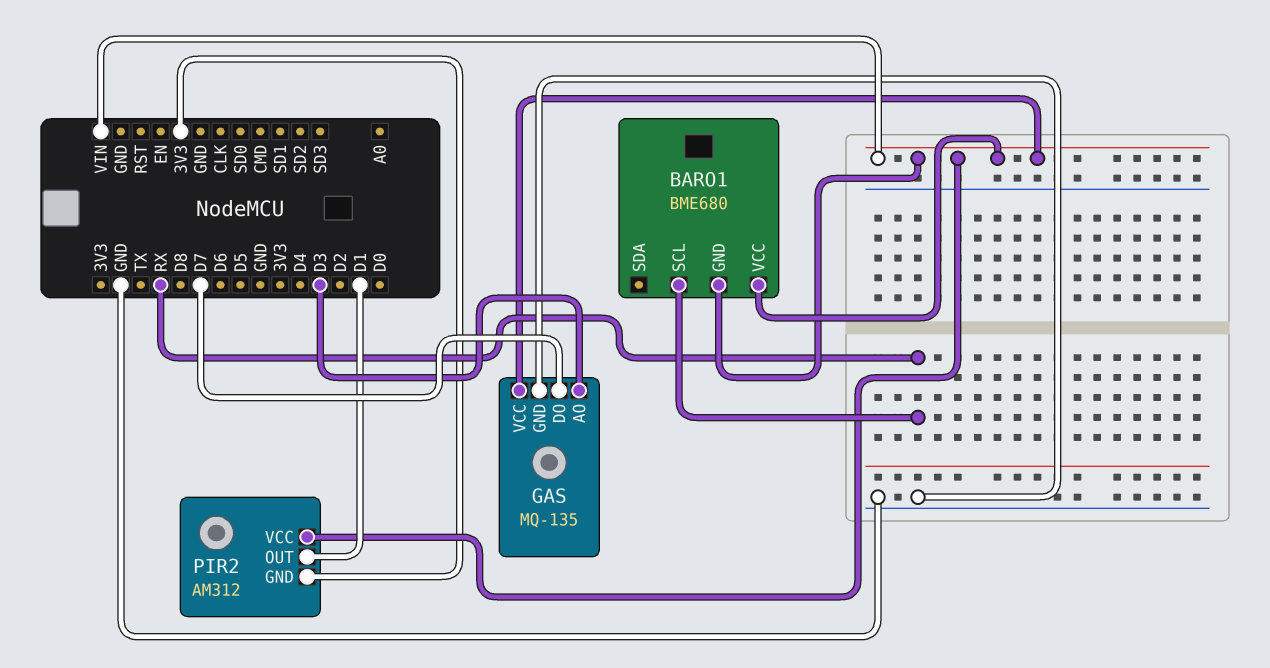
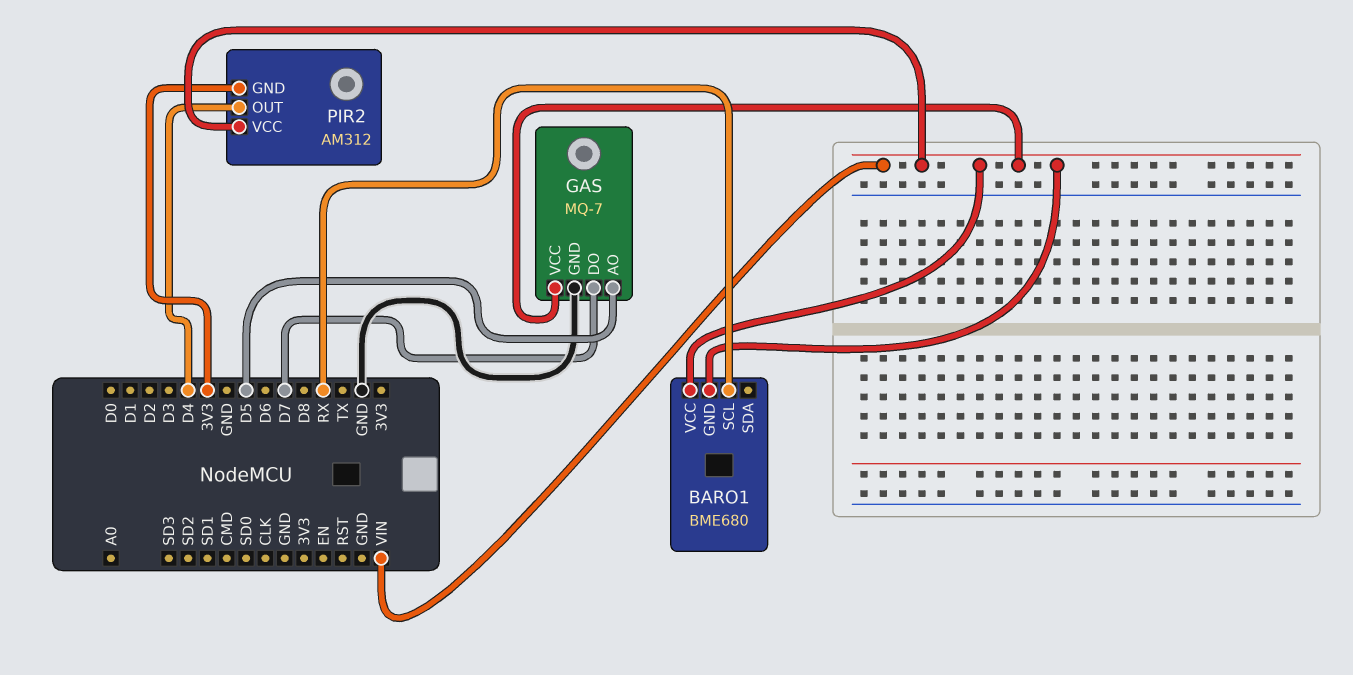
GAS: MQ-135 -> MQ-7
GAS pin AO: D3 -> D5
PIR2 pin OUT: D1 -> D4

